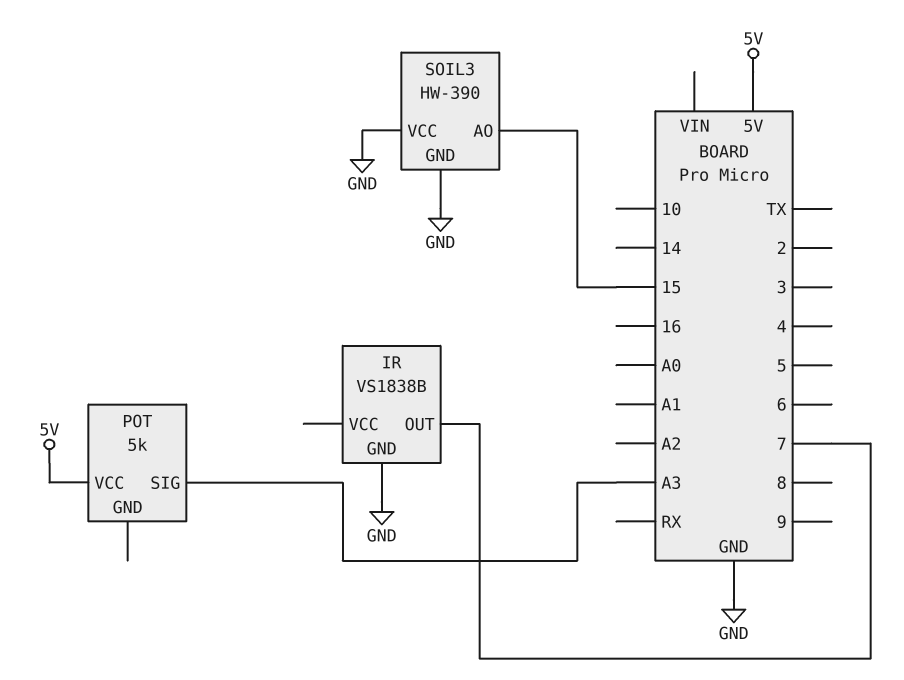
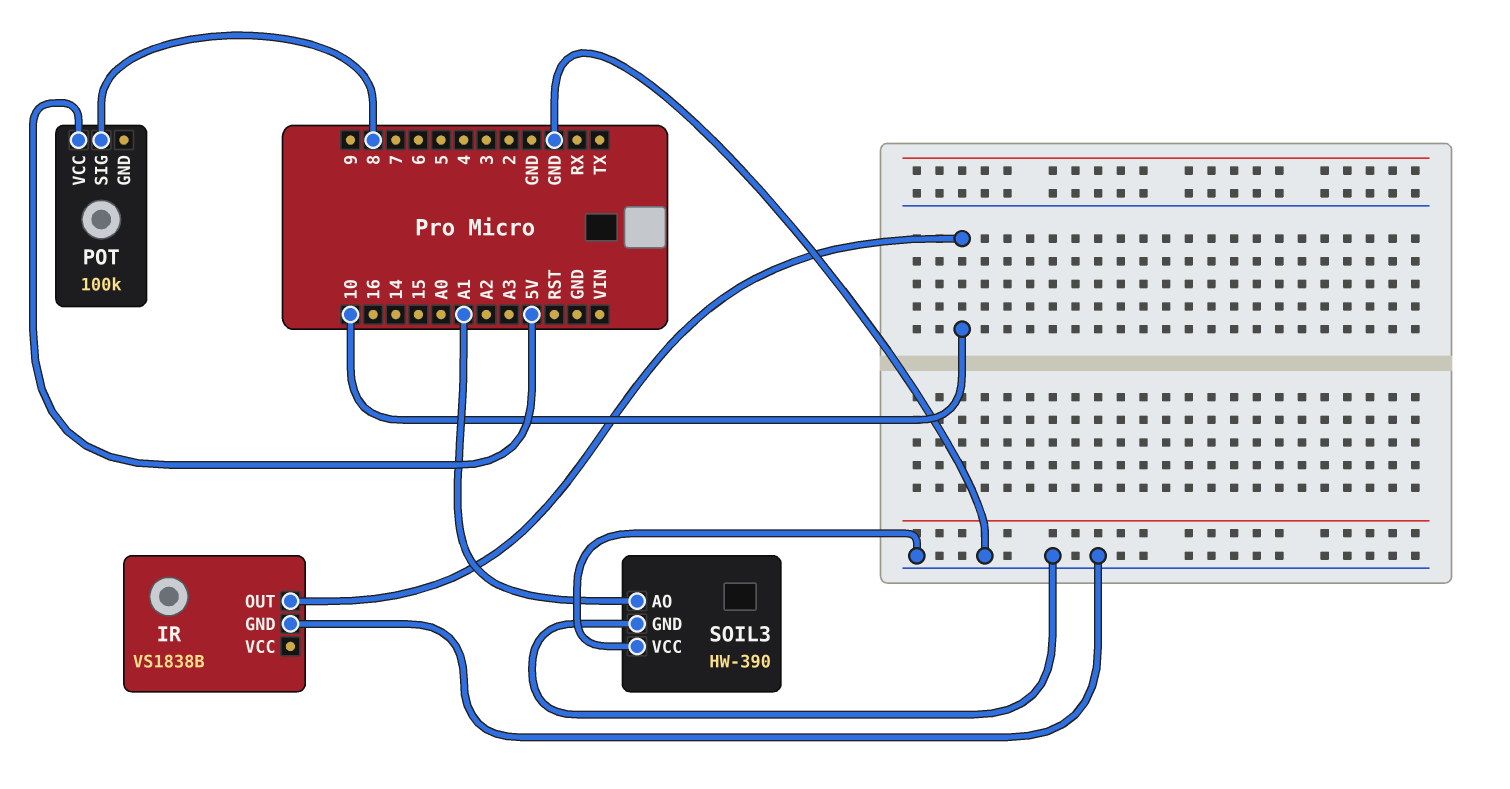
IR pin OUT: 7 -> 10
POT: 5k -> 100k
POT pin SIG: A3 -> 8
SOIL3 pin AO: 15 -> A1

